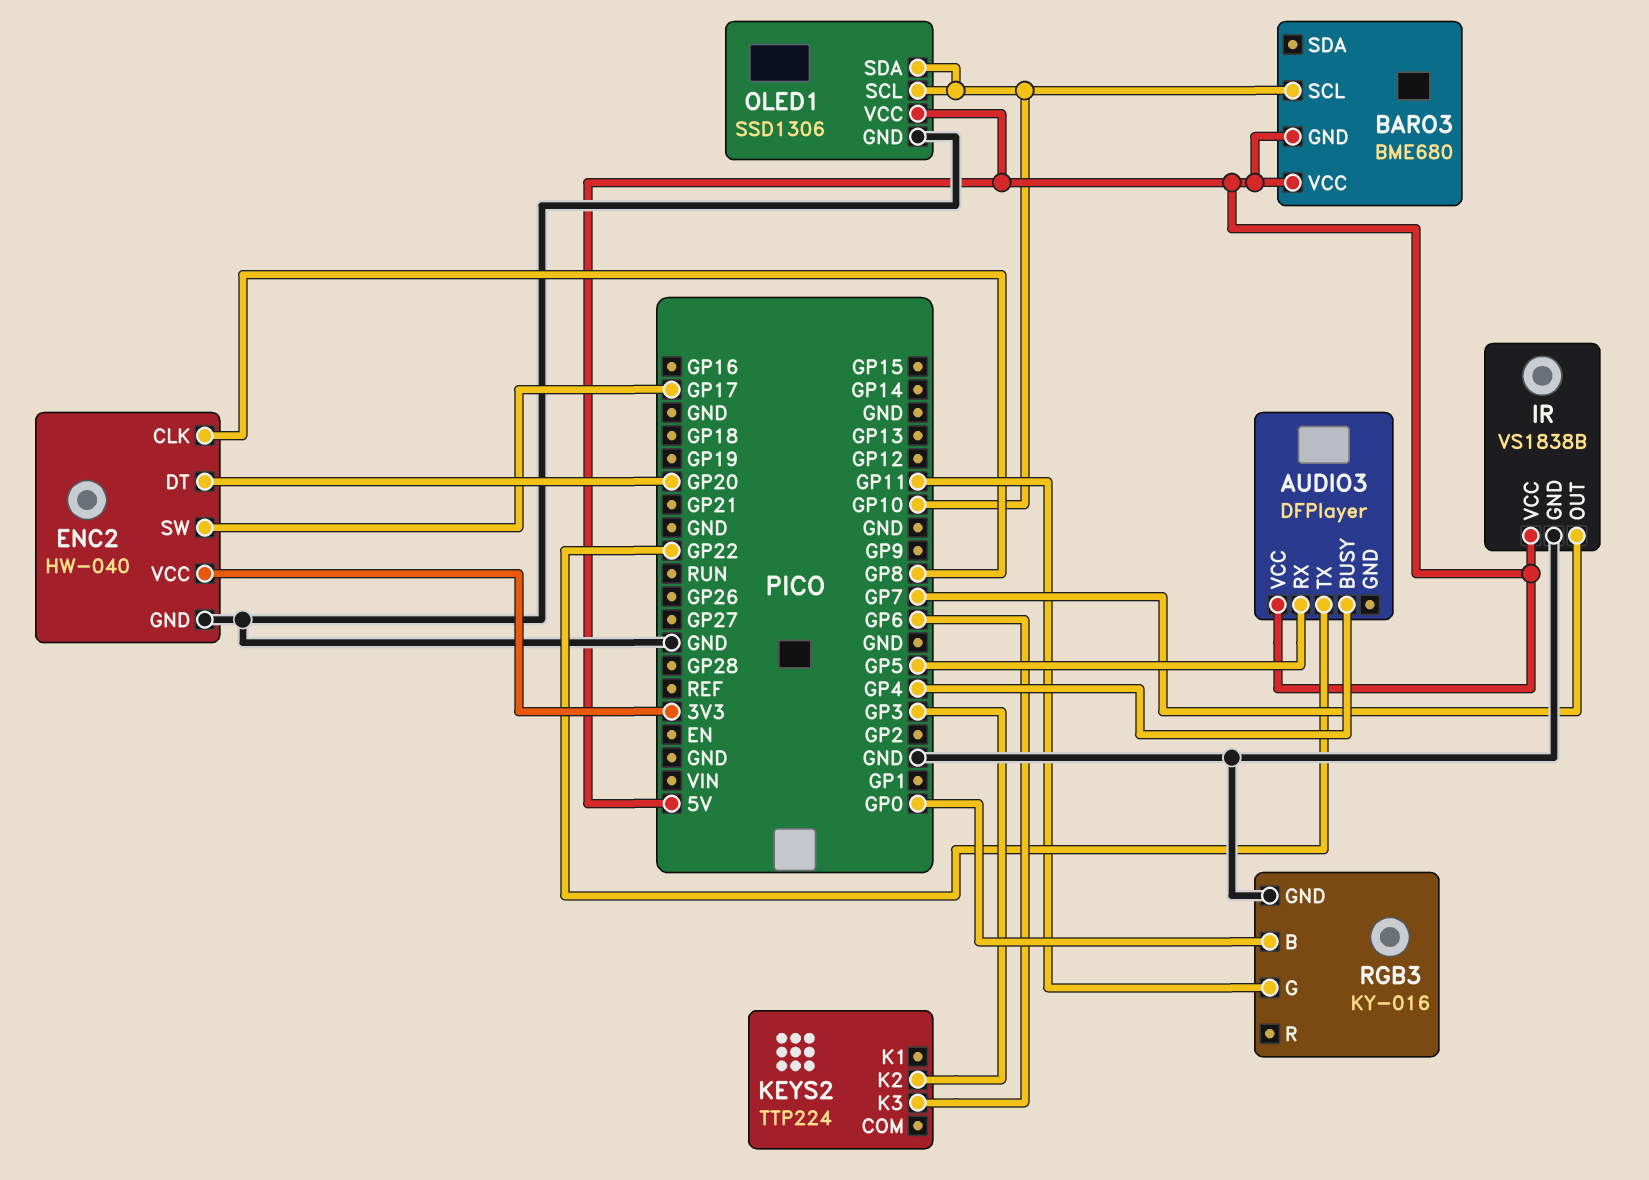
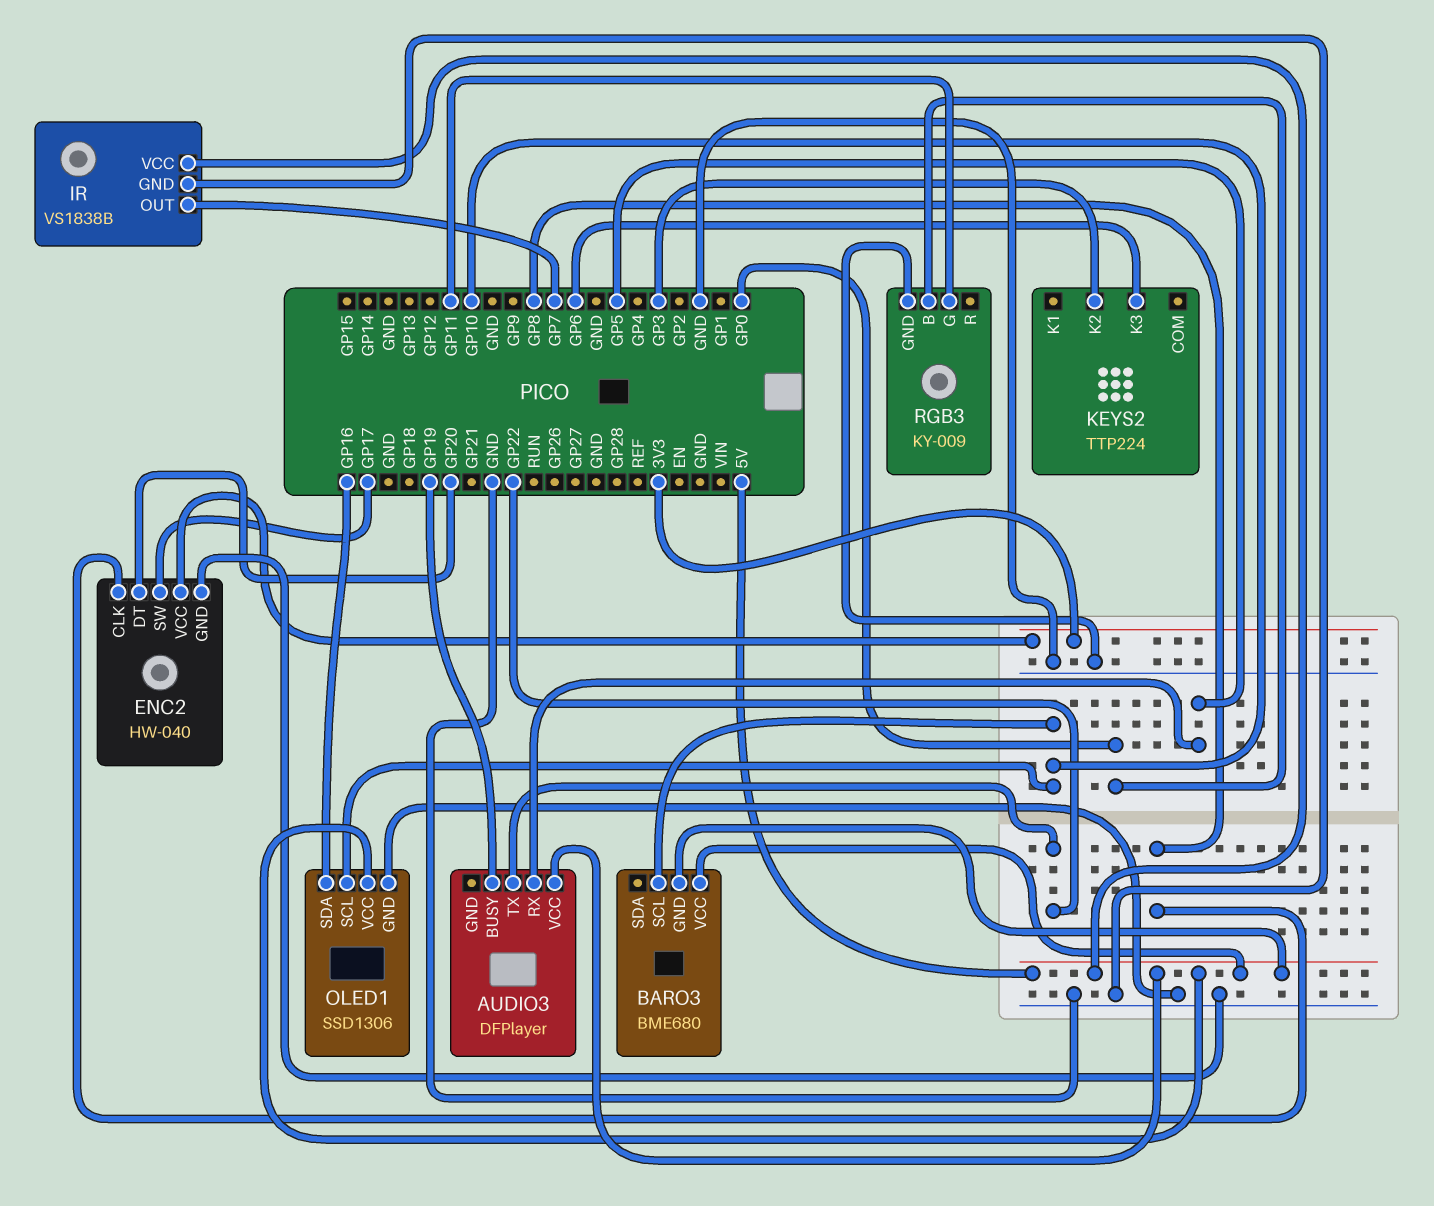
AUDIO3 pin BUSY: GP4 -> GP19
OLED1 pin SDA: GP10 -> GP16
RGB3: KY-016 -> KY-009

